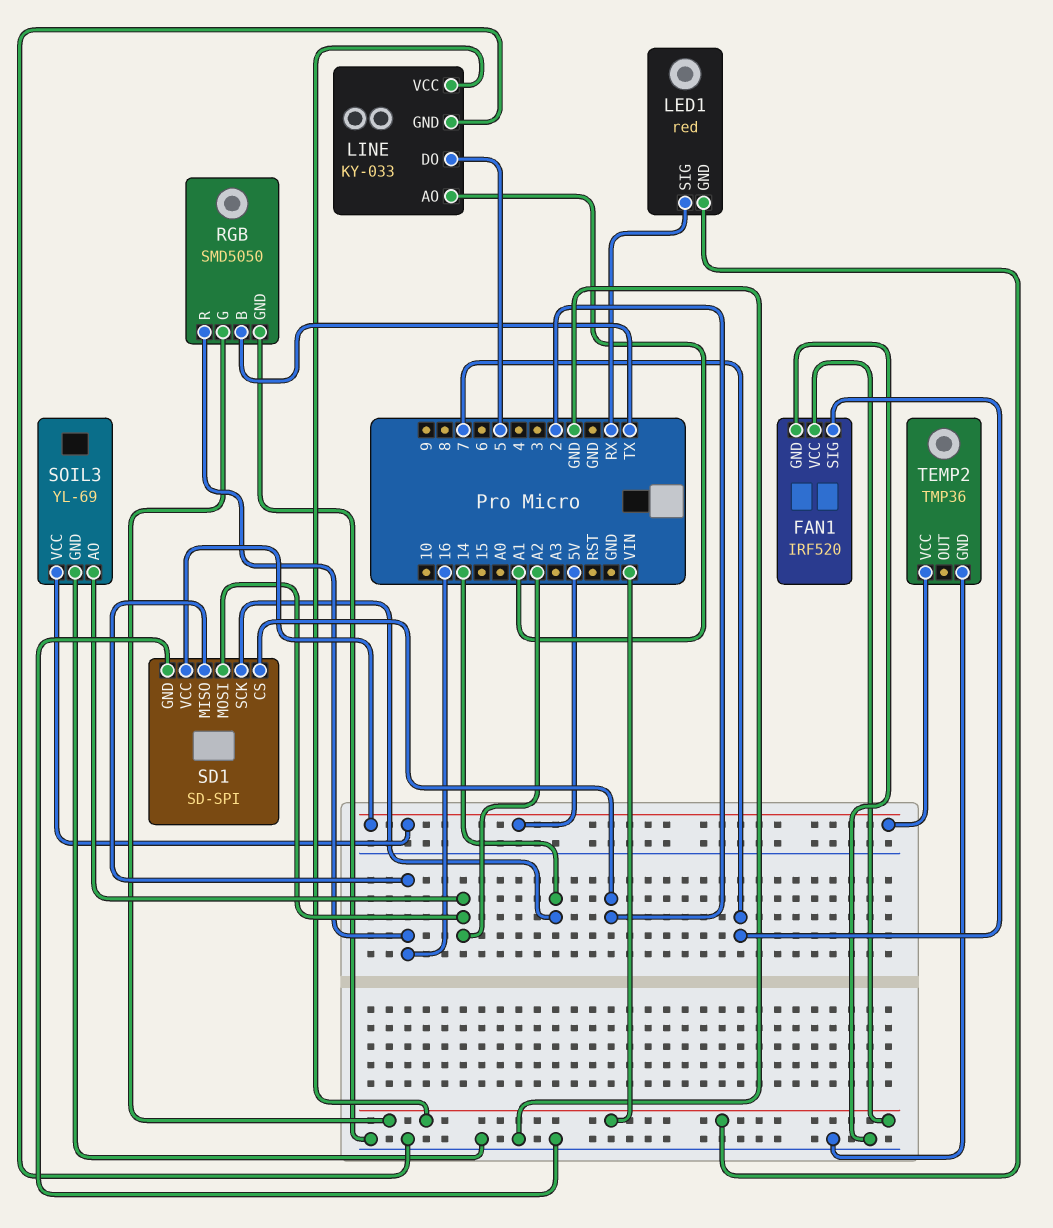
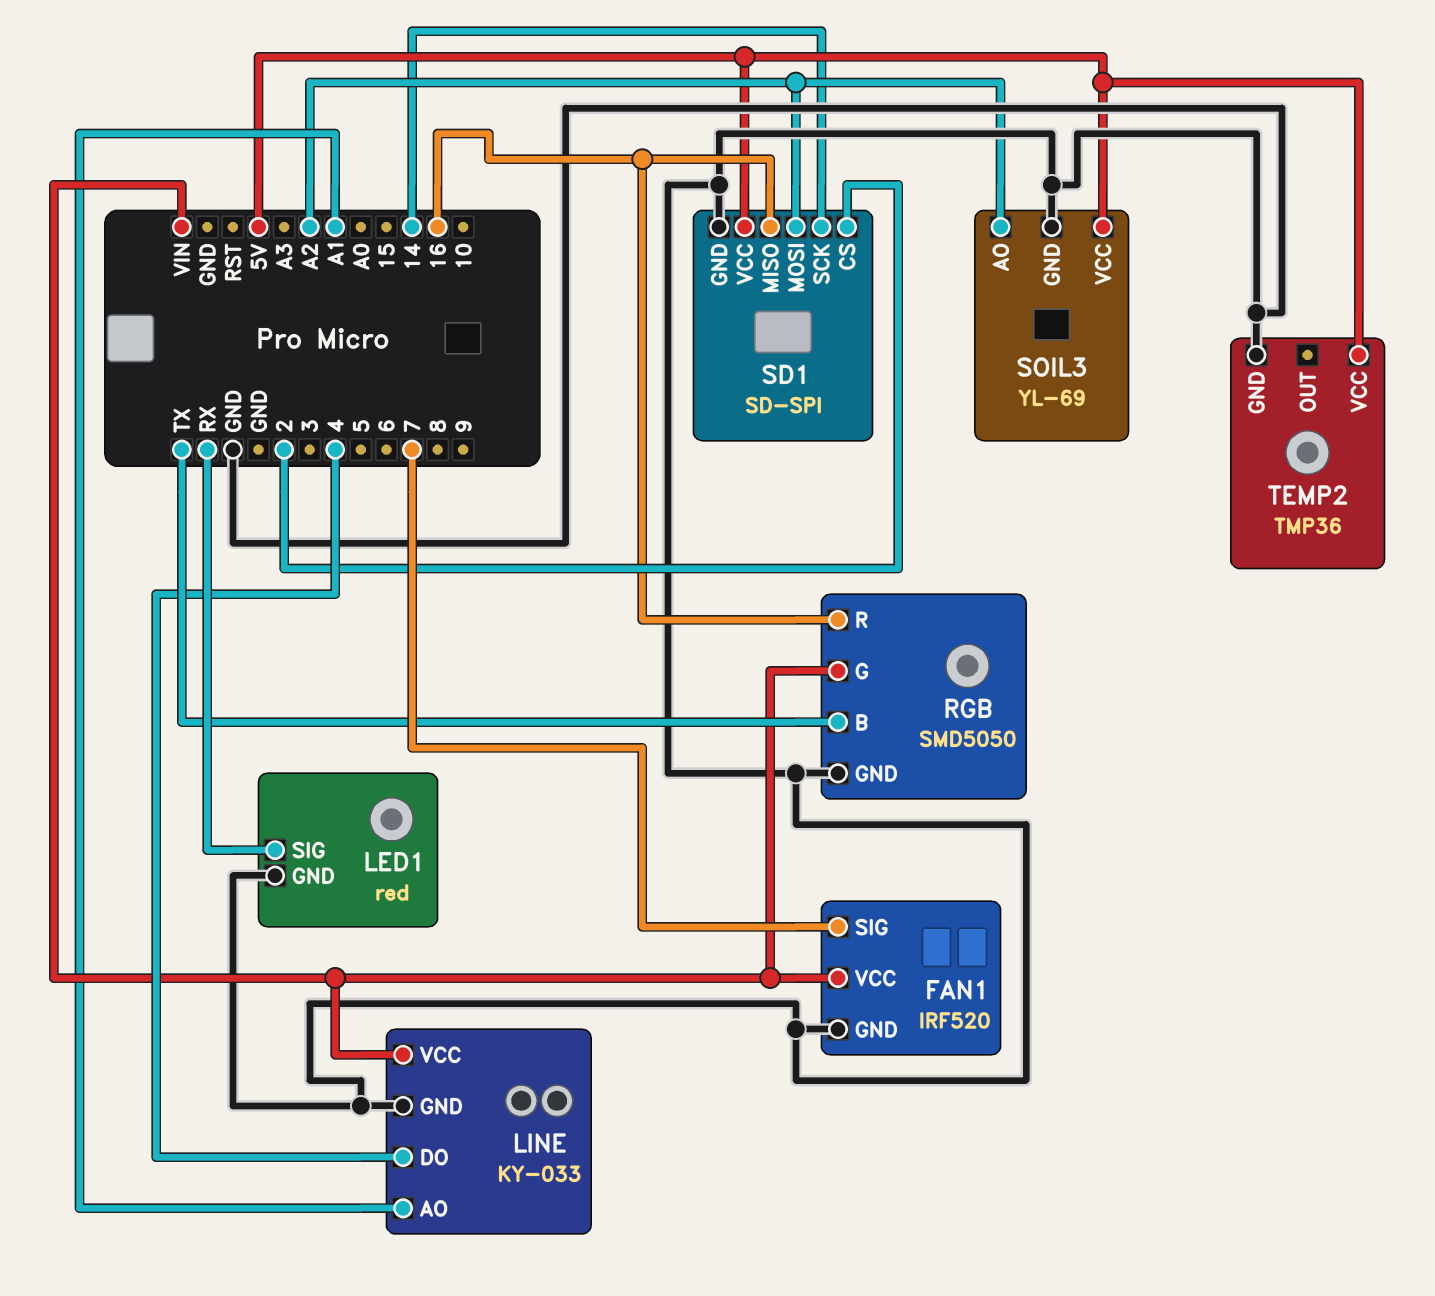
LED1 pin GND: VIN -> GND
LINE pin DO: 5 -> 4

